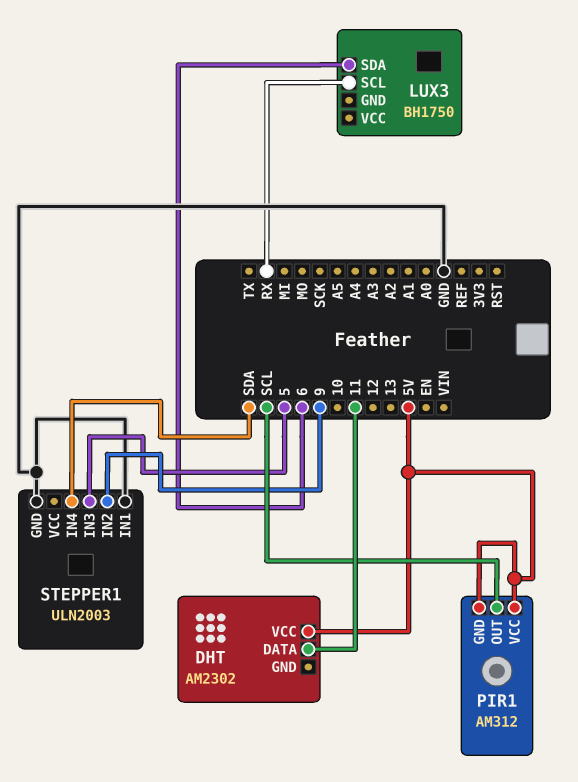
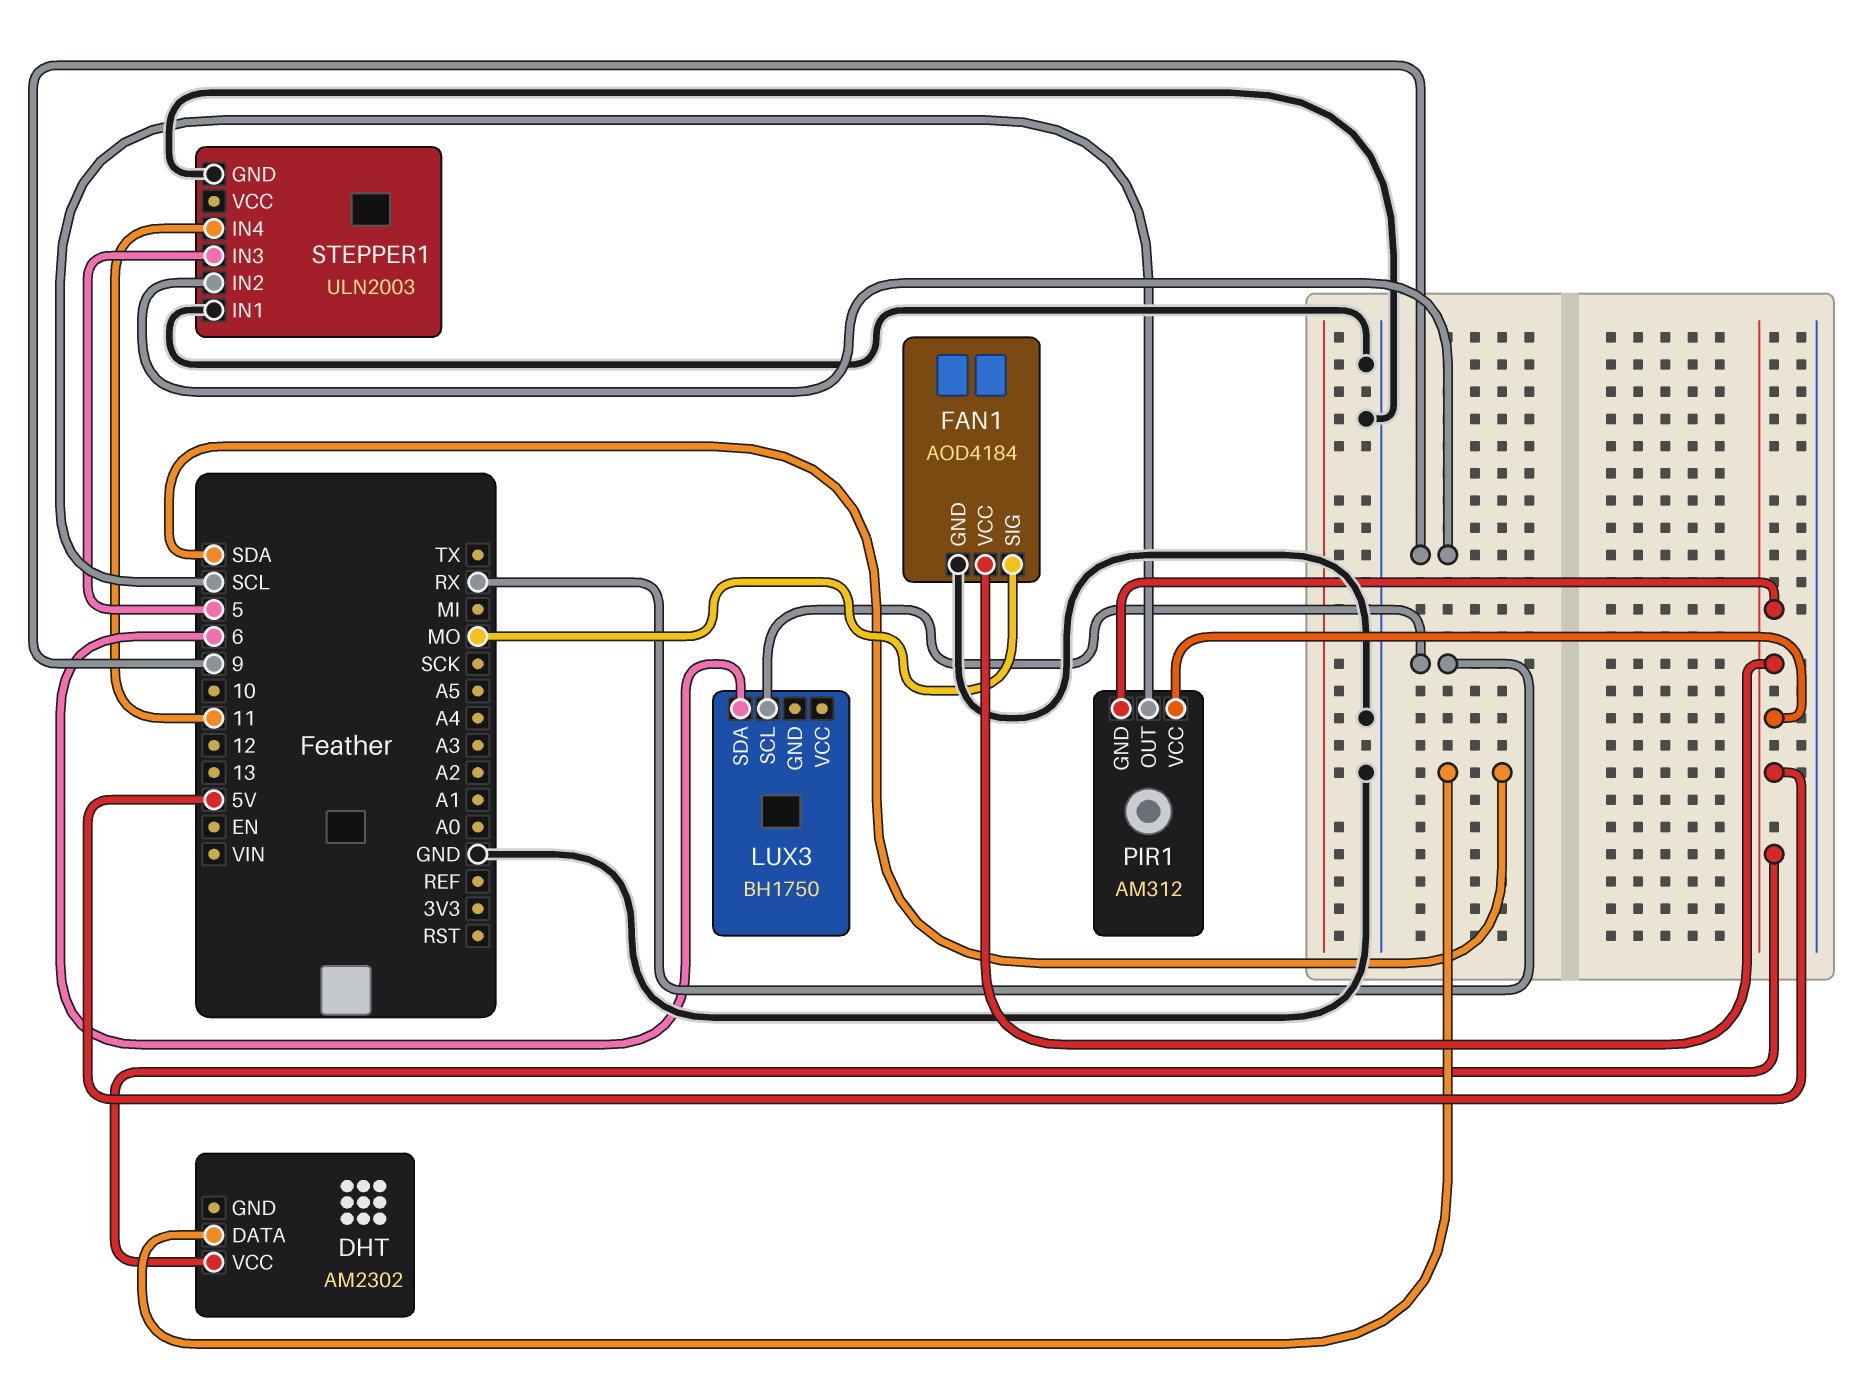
DHT pin DATA: 11 -> SDA
FAN1: none -> AOD4184
FAN1 pin GND: none -> GND
FAN1 pin SIG: none -> MO
FAN1 pin VCC: none -> 5V
STEPPER1 pin IN4: SDA -> 11

